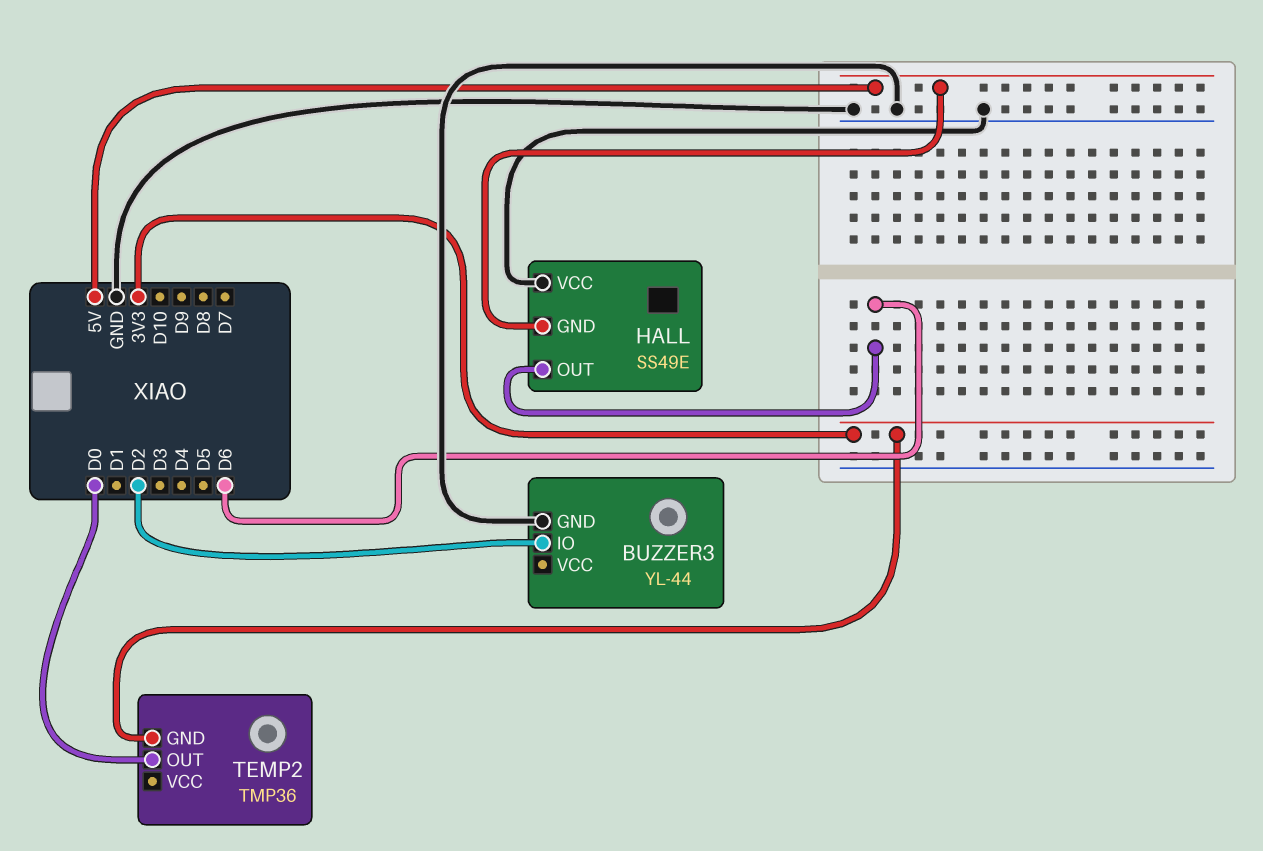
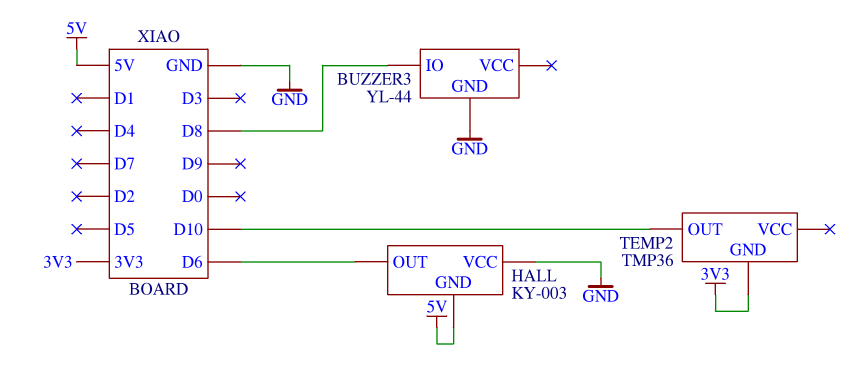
BUZZER3 pin IO: D2 -> D8
HALL: SS49E -> KY-003
TEMP2 pin OUT: D0 -> D10

